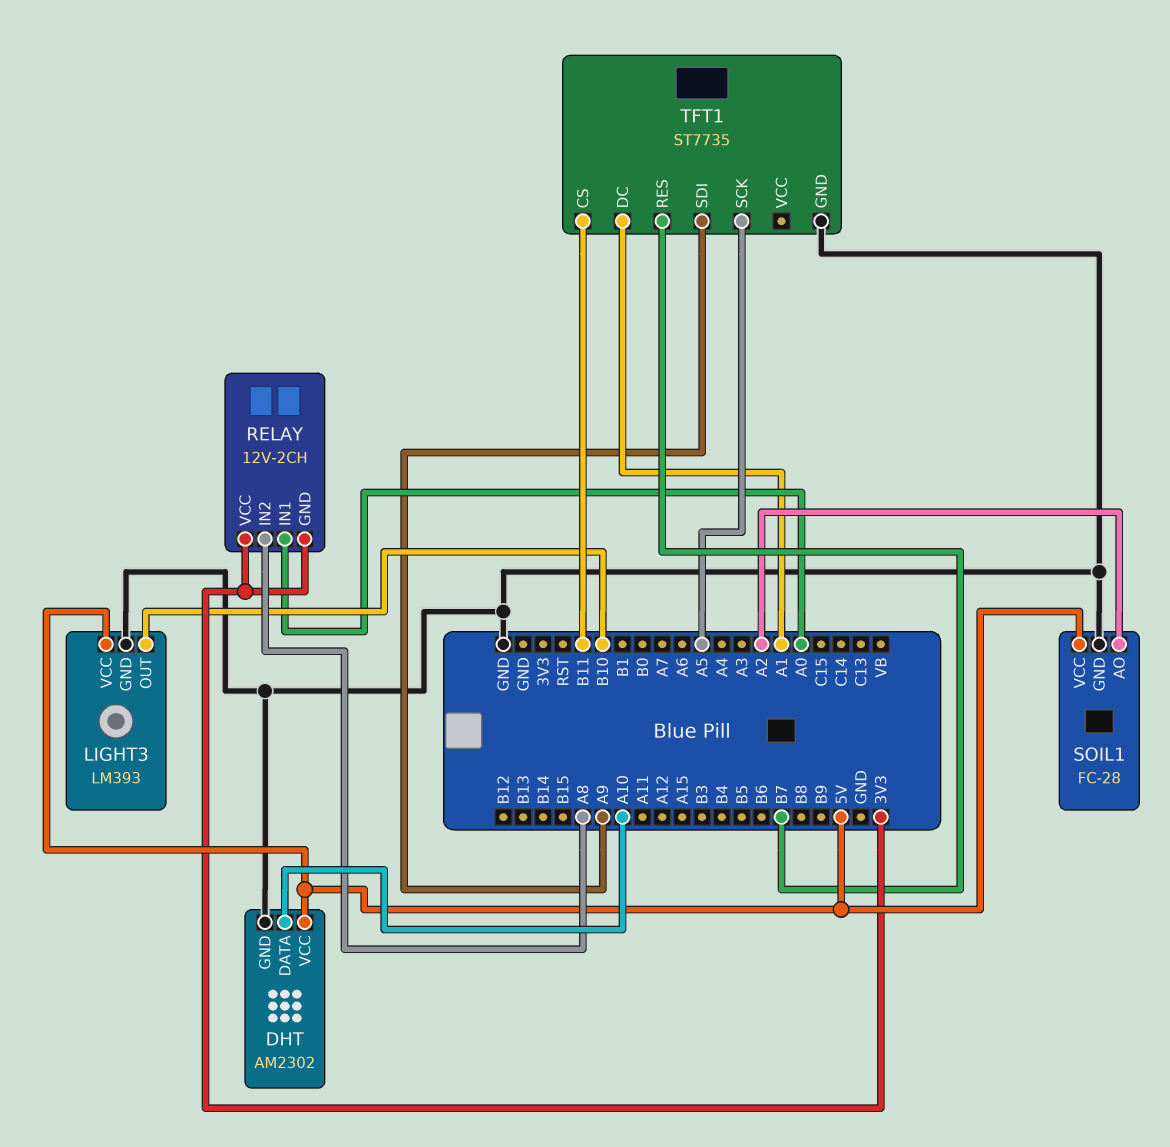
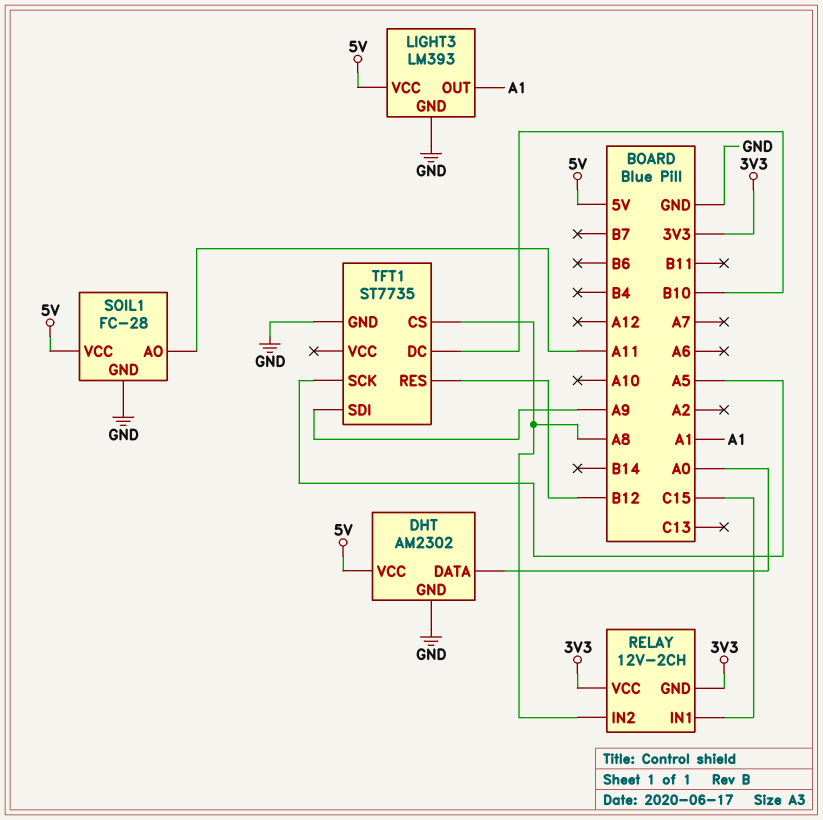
DHT pin DATA: A10 -> A0
LIGHT3 pin OUT: B10 -> A1
RELAY pin IN1: A0 -> C15
SOIL1 pin AO: A2 -> A11
TFT1 pin CS: B11 -> A8
TFT1 pin DC: A1 -> B10
TFT1 pin RES: B7 -> B12

